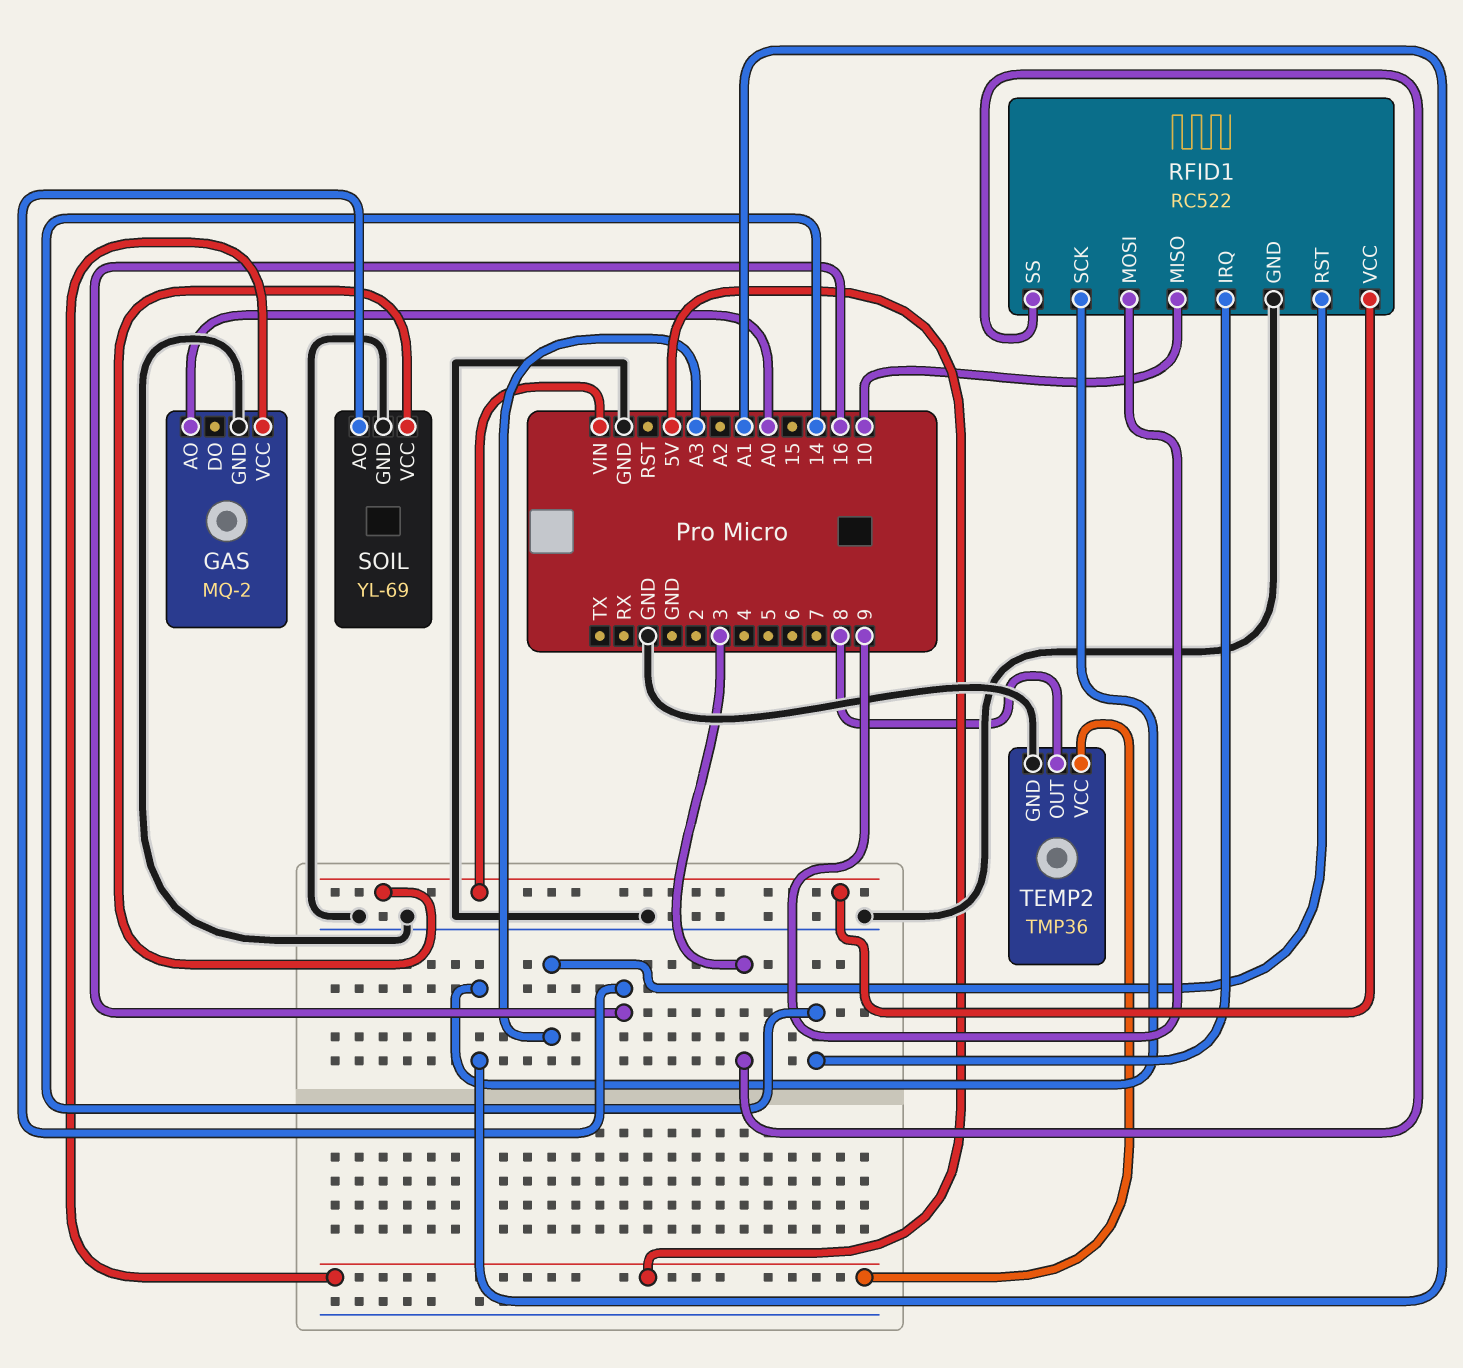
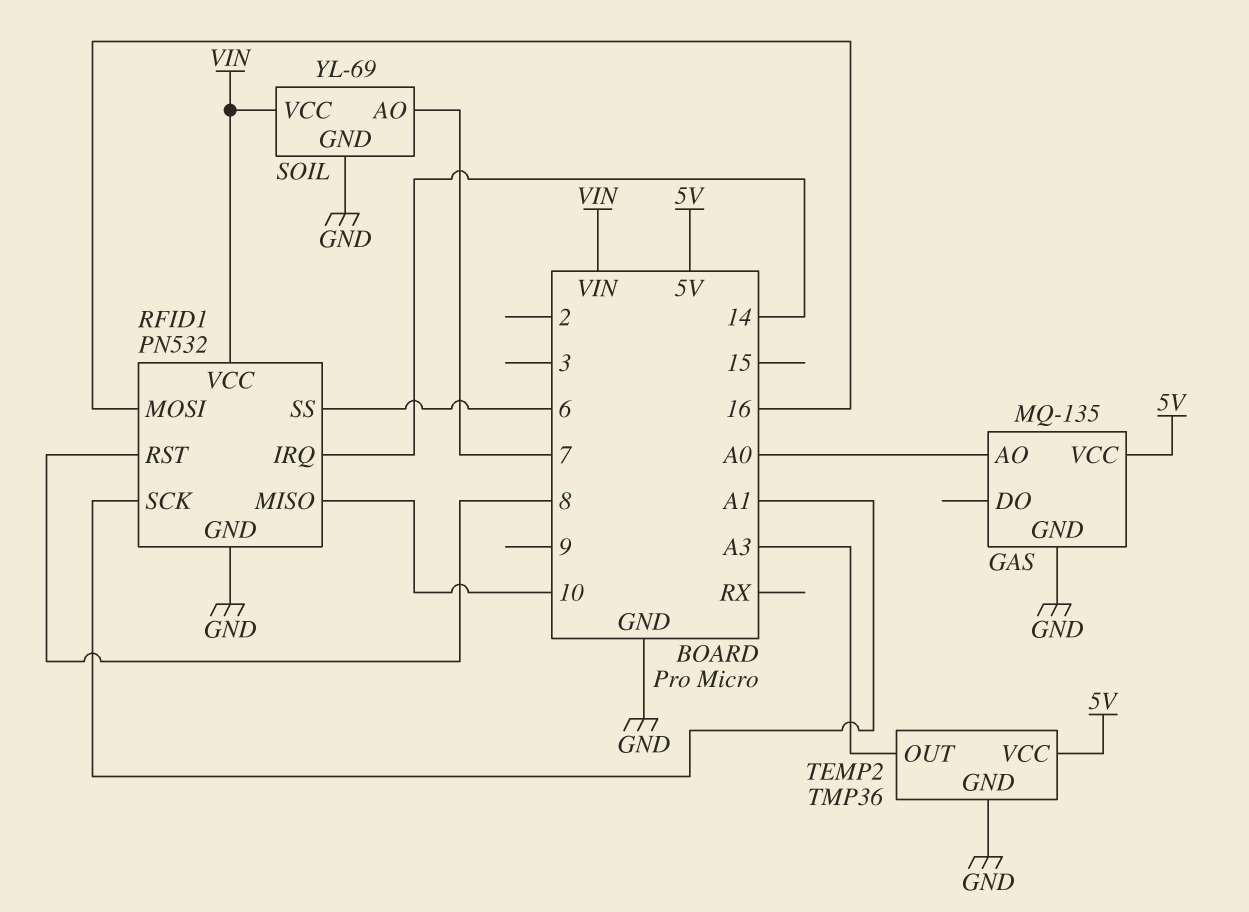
GAS: MQ-2 -> MQ-135
RFID1: RC522 -> PN532
RFID1 pin MOSI: 9 -> 16
RFID1 pin RST: A3 -> 8
RFID1 pin SS: 3 -> 6
SOIL pin AO: 16 -> 7
TEMP2 pin OUT: 8 -> A3

